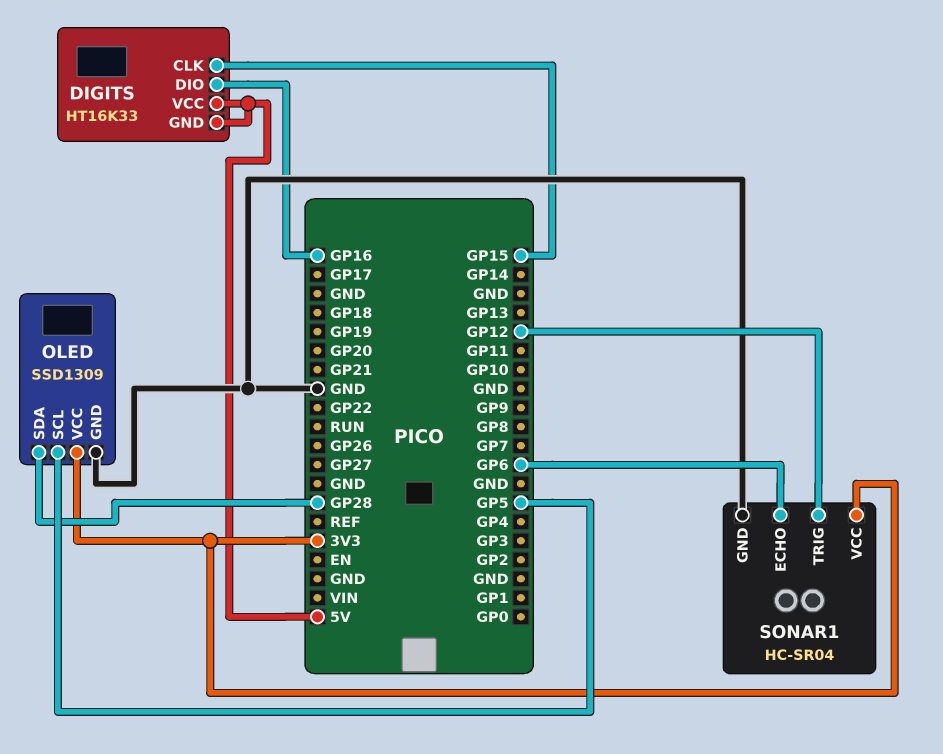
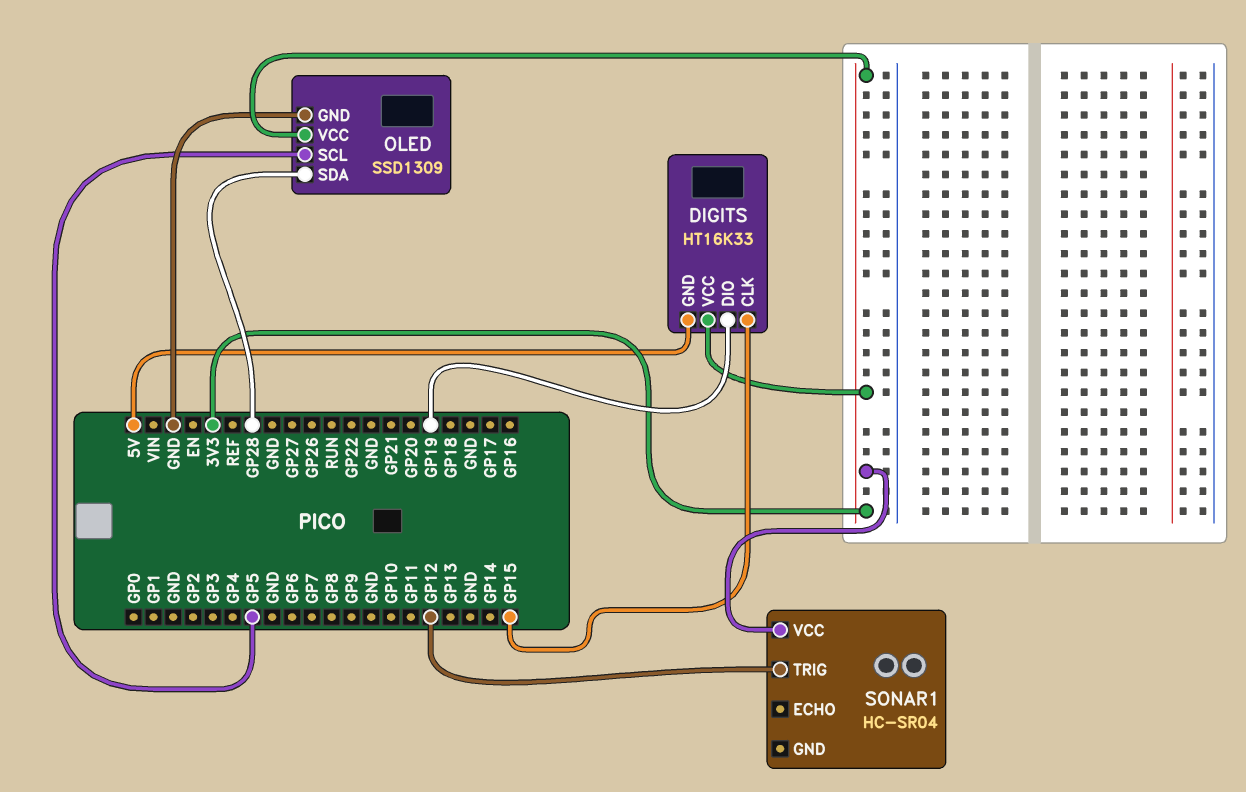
DIGITS pin DIO: GP16 -> GP19
DIGITS pin VCC: 5V -> 3V3
SONAR1 pin ECHO: GP6 -> none
SONAR1 pin GND: GND -> none

